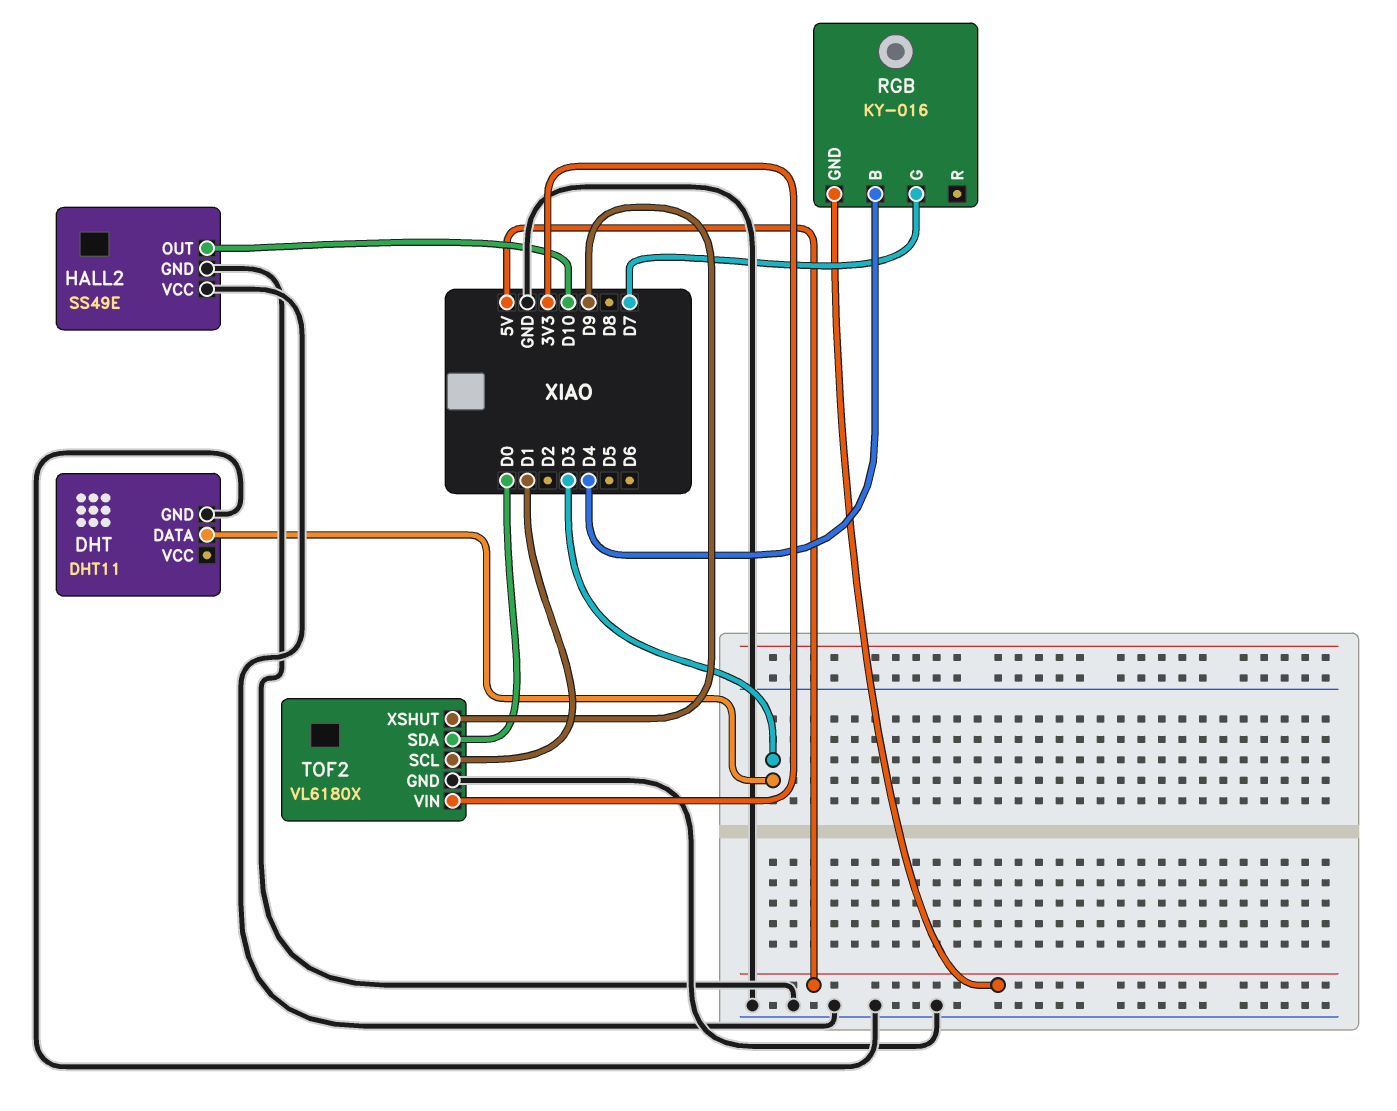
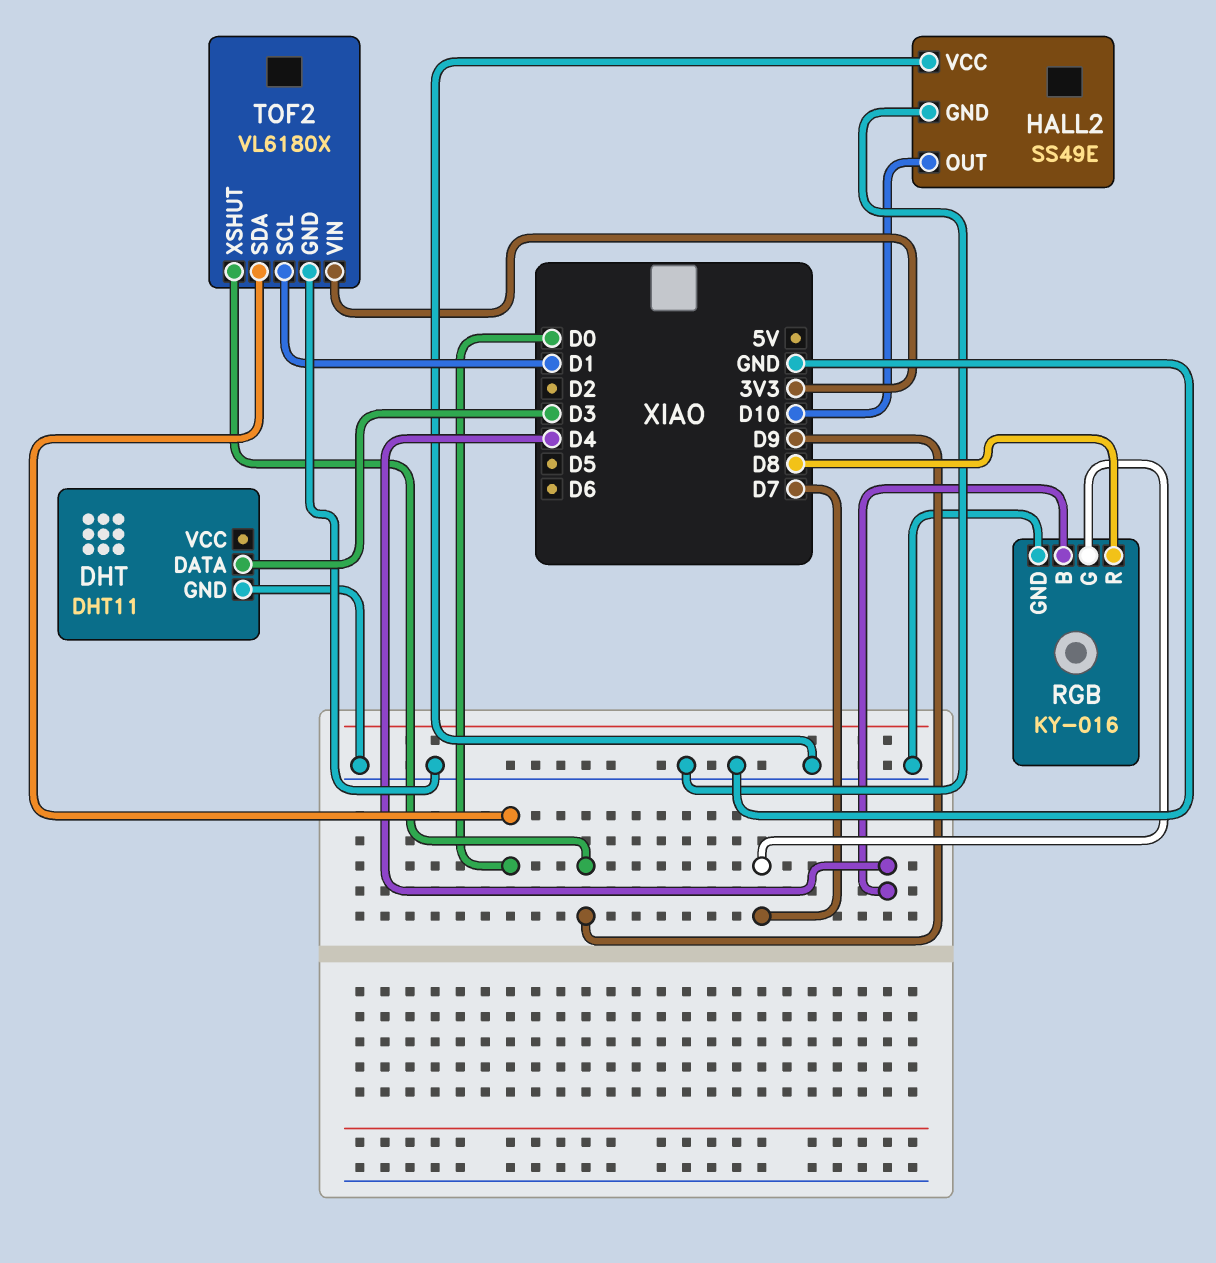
RGB pin GND: 5V -> GND
RGB pin R: none -> D8

